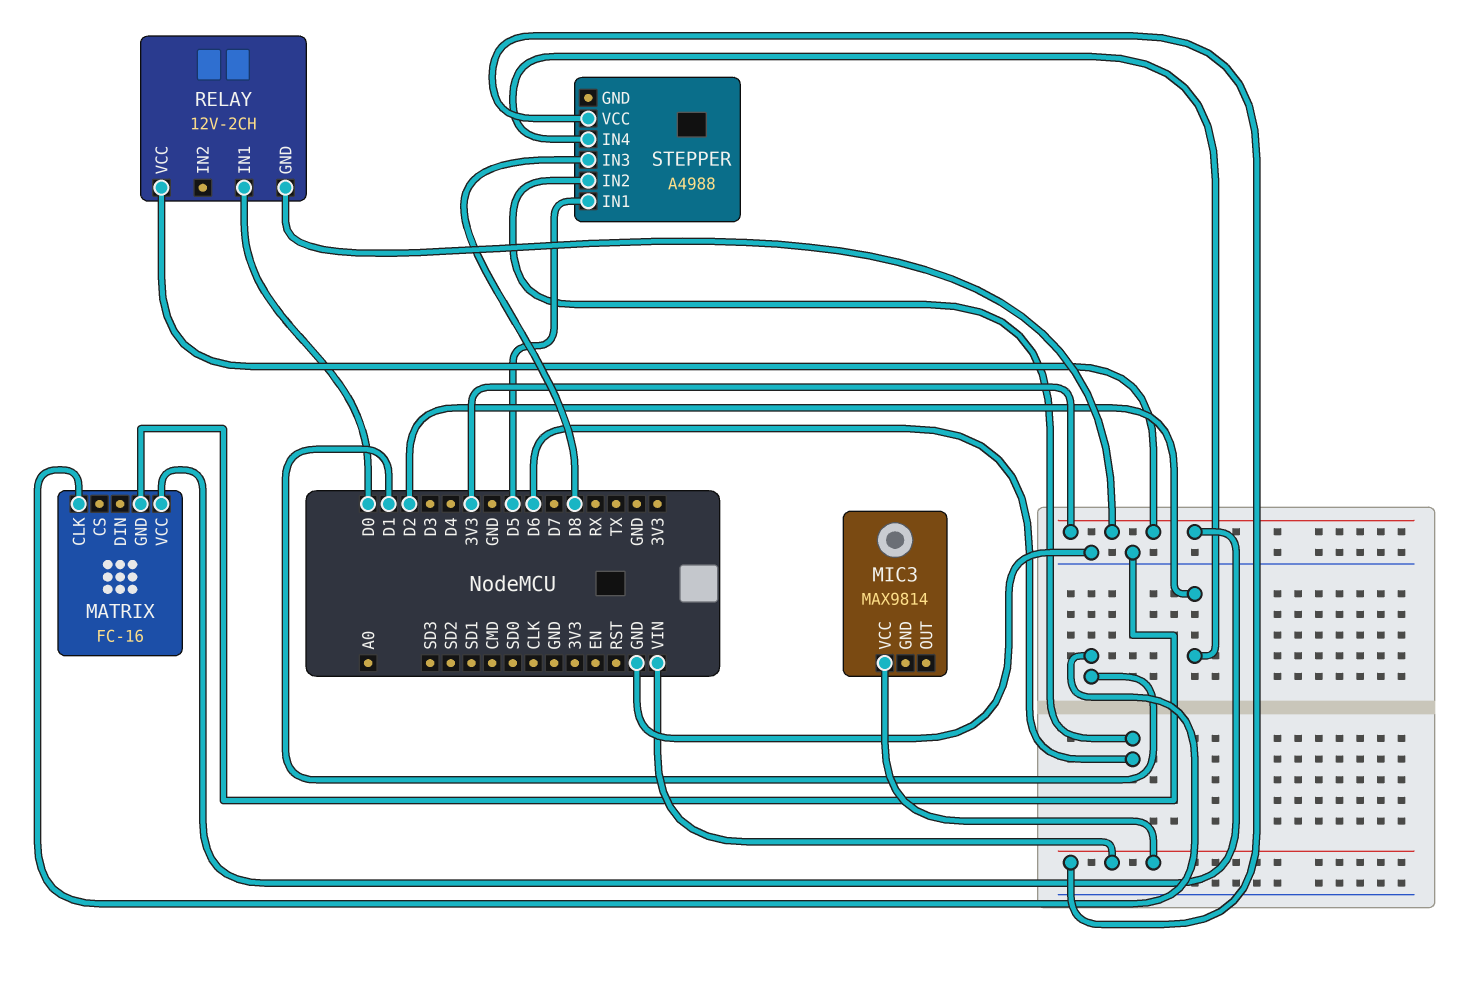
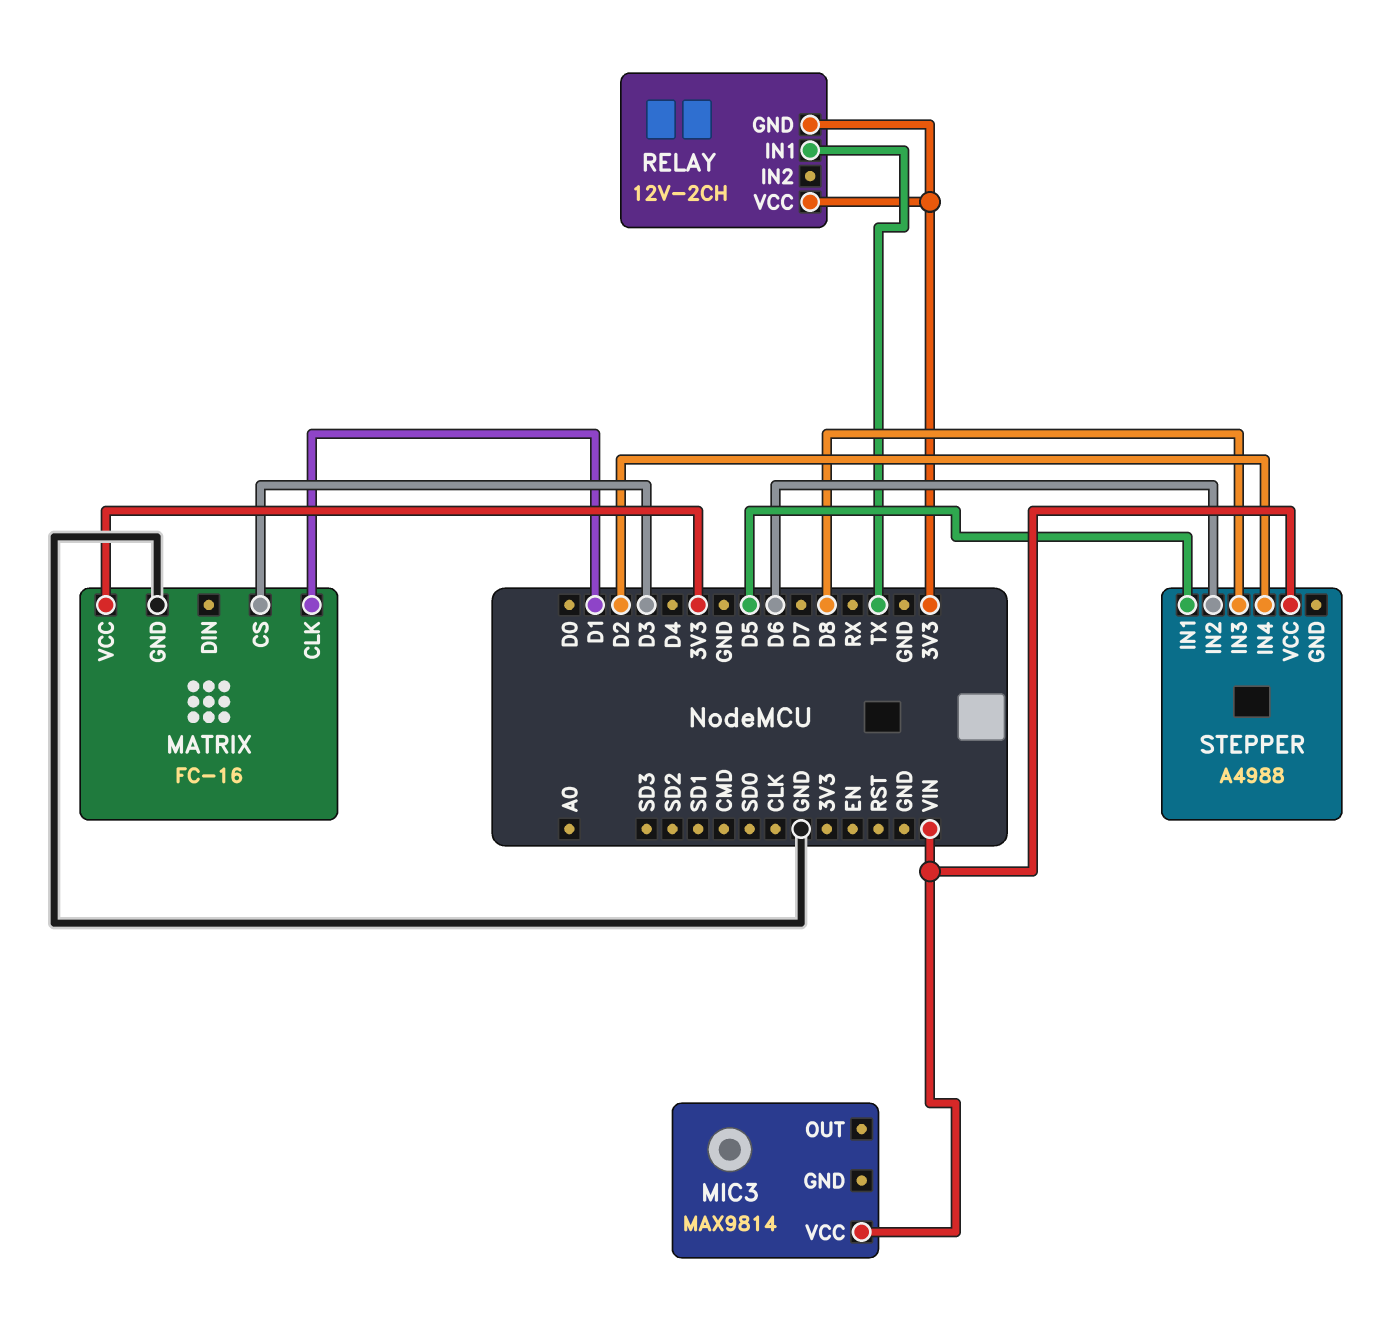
MATRIX pin CS: none -> D3
RELAY pin IN1: D0 -> TX

